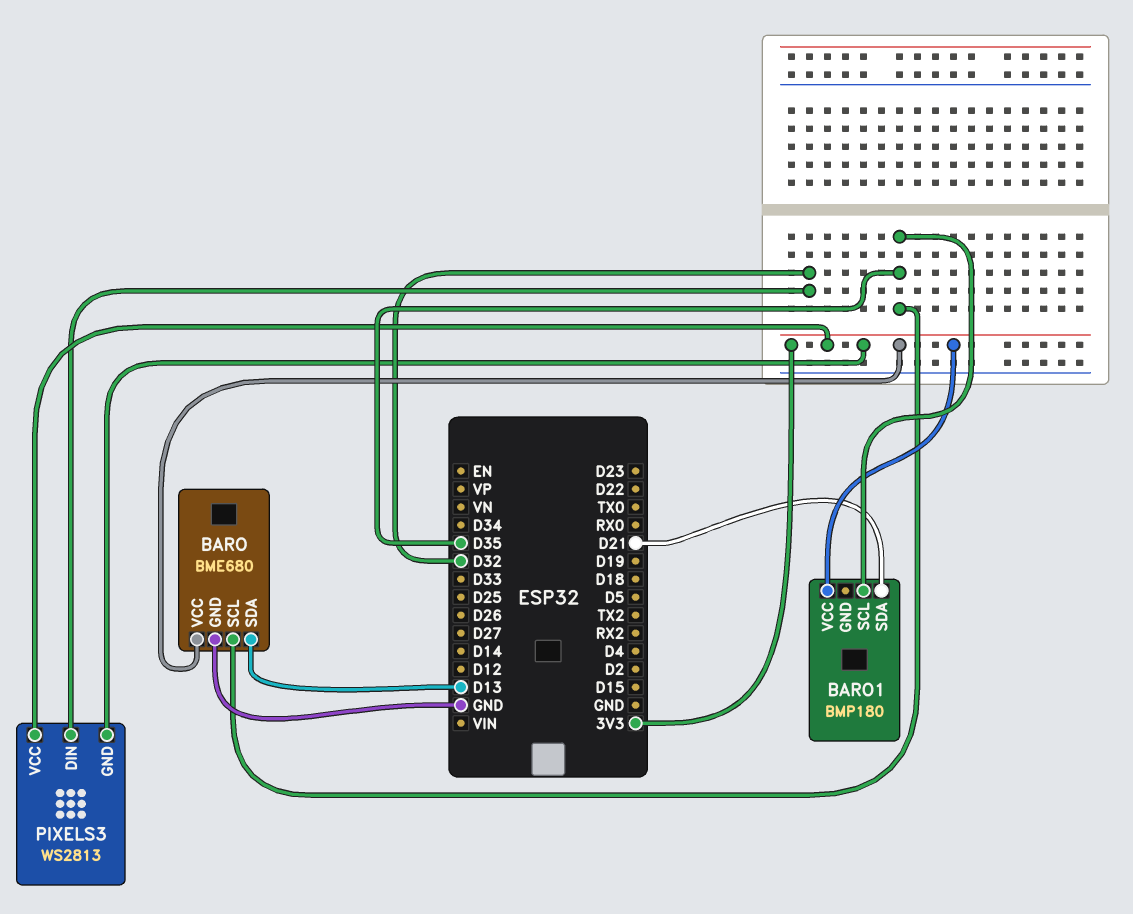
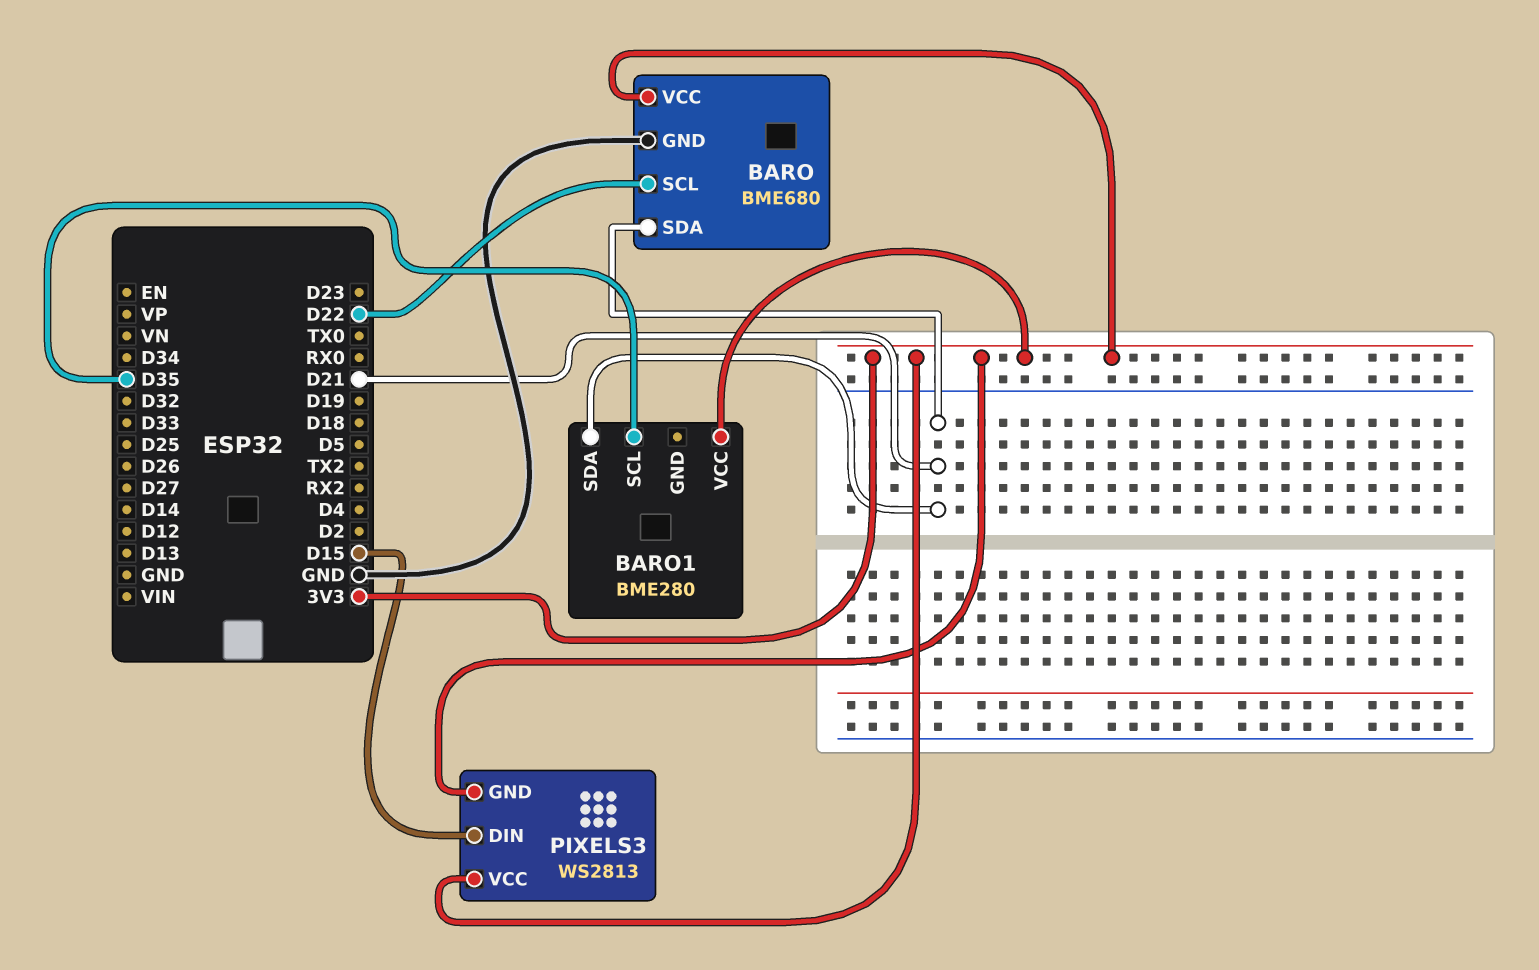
BARO pin SCL: D35 -> D22
BARO pin SDA: D13 -> D21
BARO1: BMP180 -> BME280
PIXELS3 pin DIN: D32 -> D15

